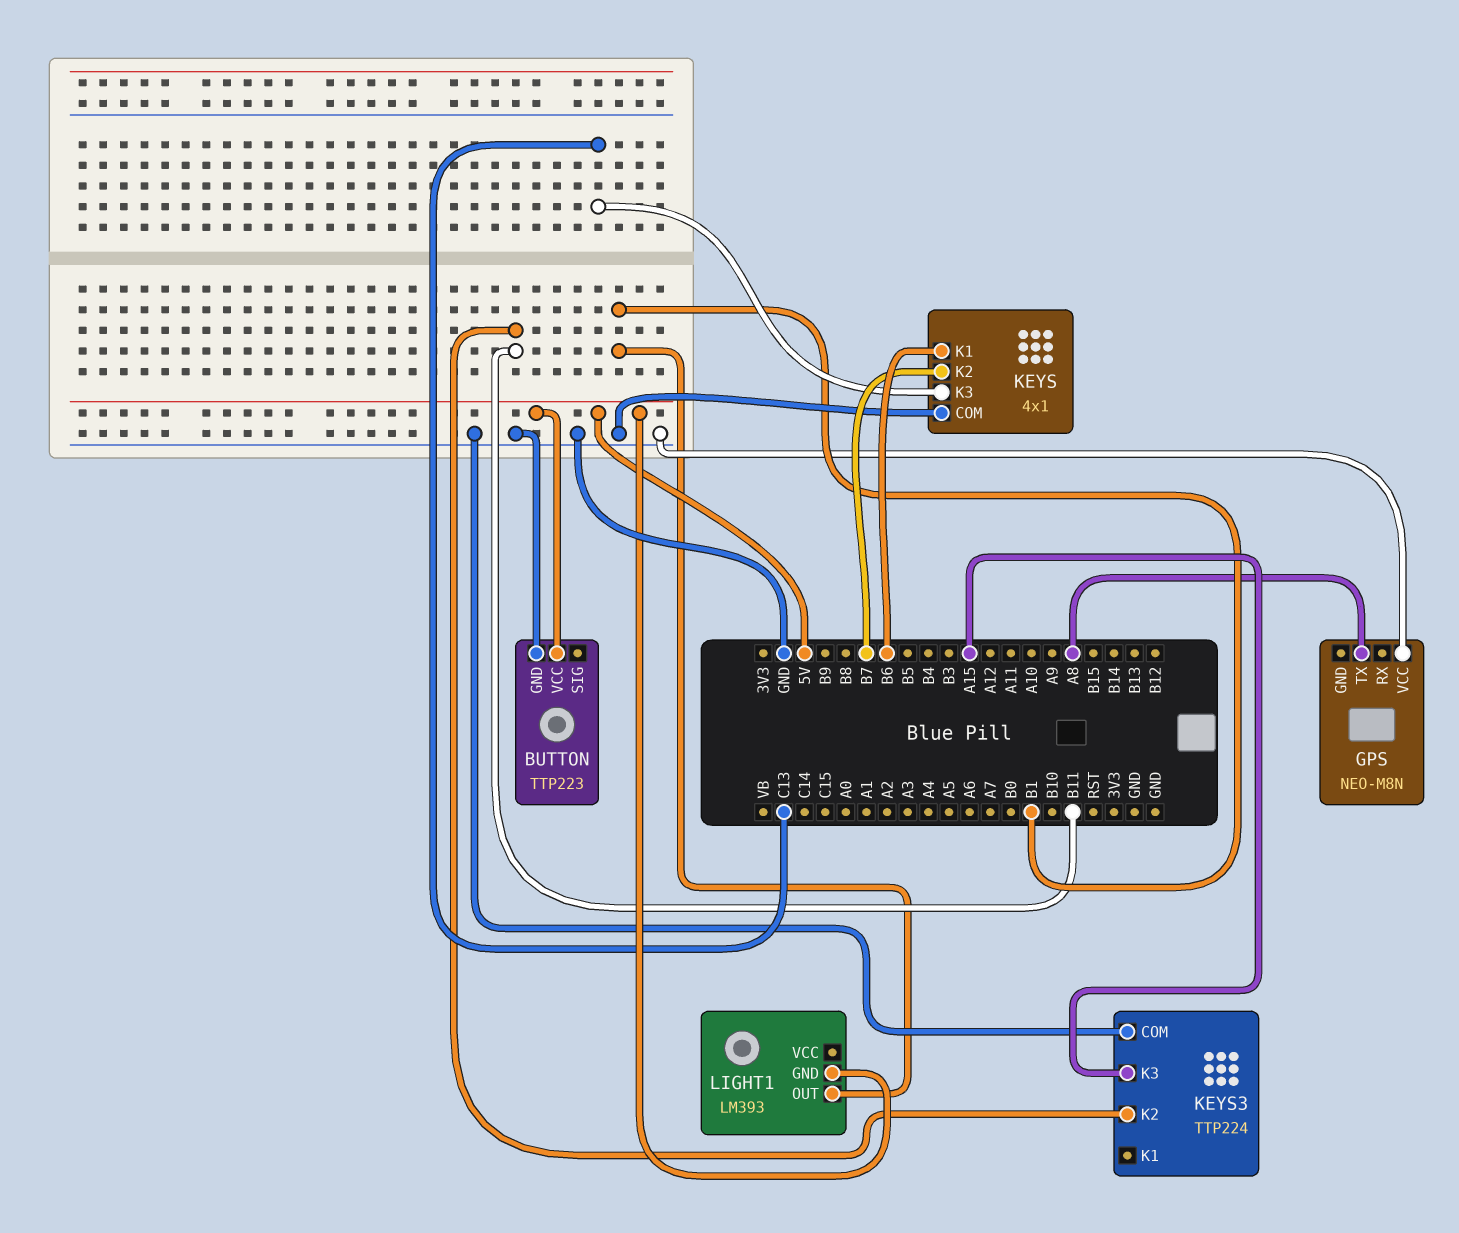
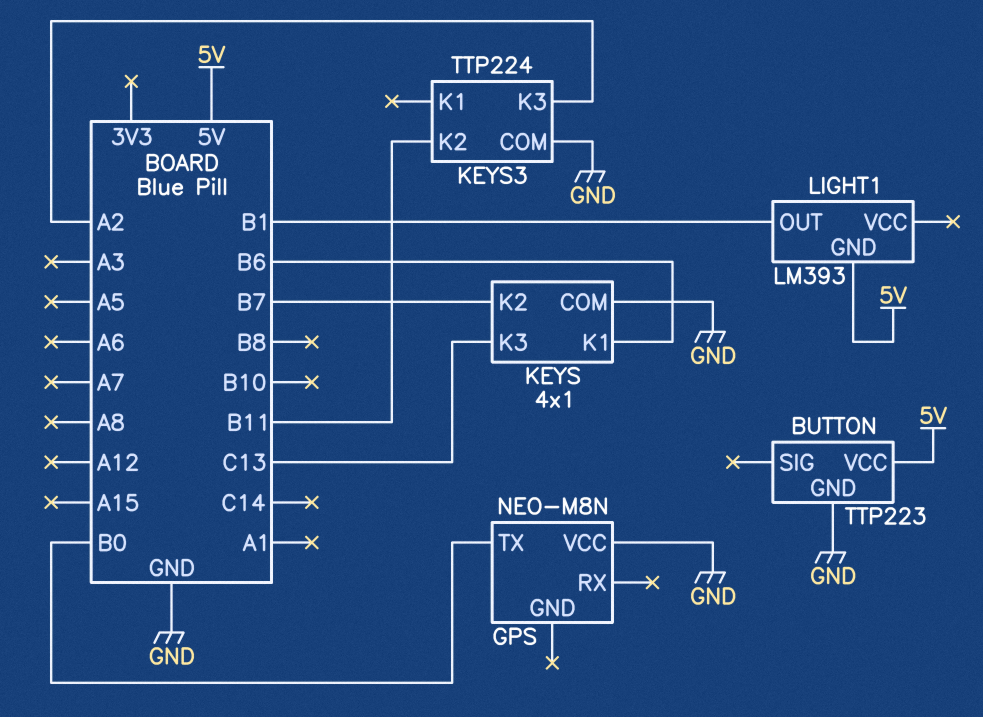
GPS pin TX: A8 -> B0
KEYS3 pin K3: A15 -> A2

